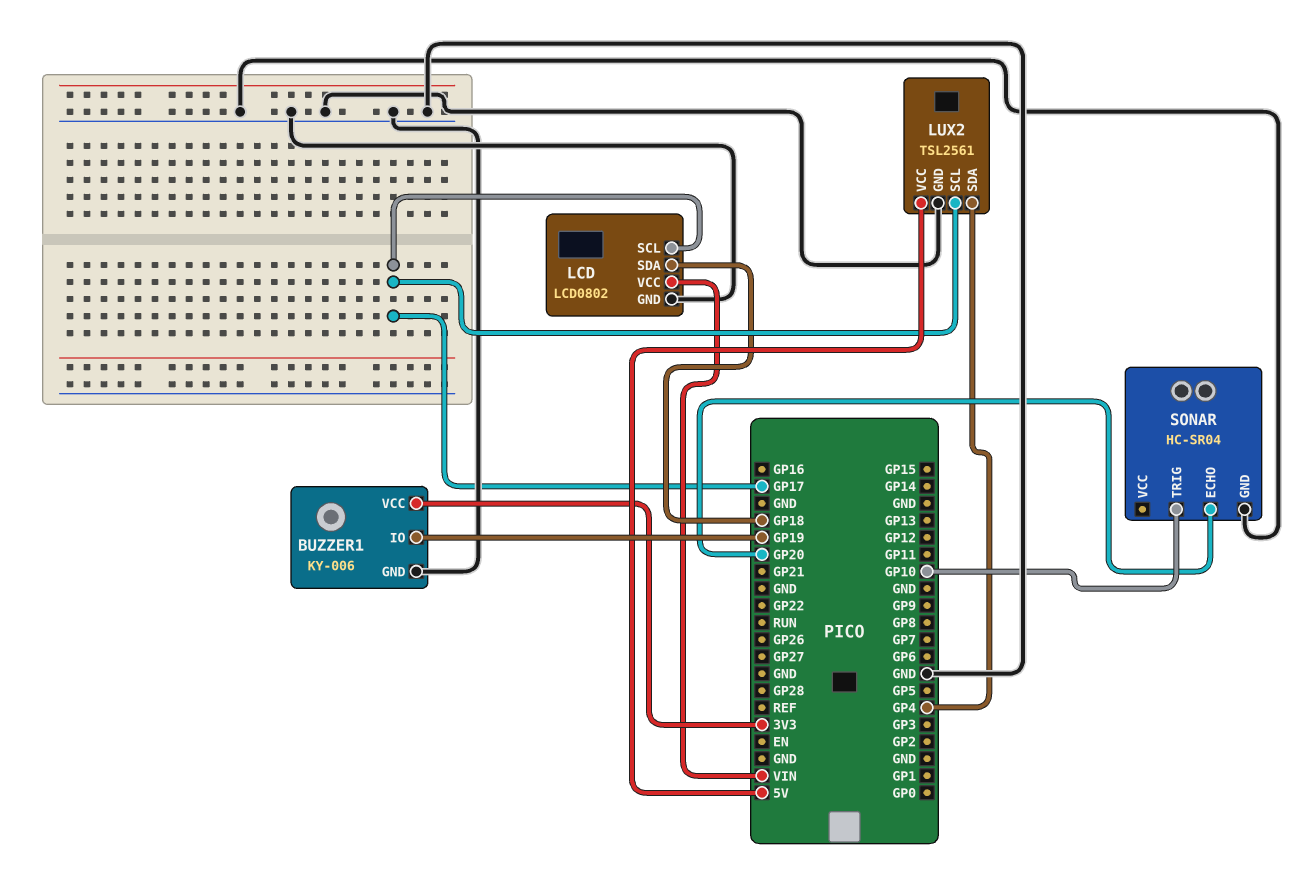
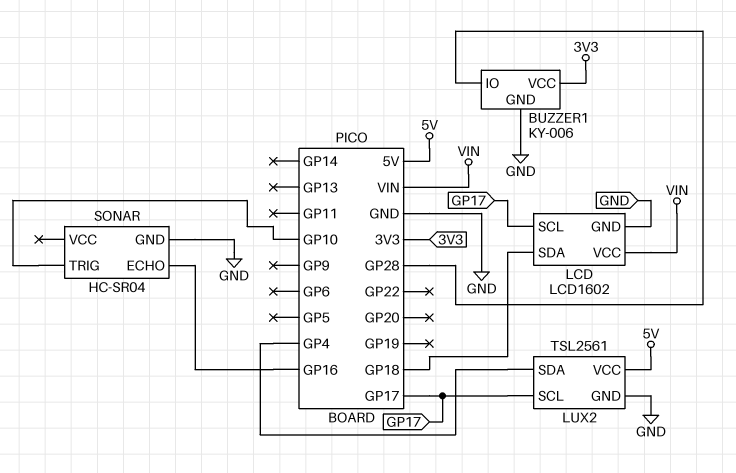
BUZZER1 pin IO: GP19 -> GP28
LCD: LCD0802 -> LCD1602
SONAR pin ECHO: GP20 -> GP16

